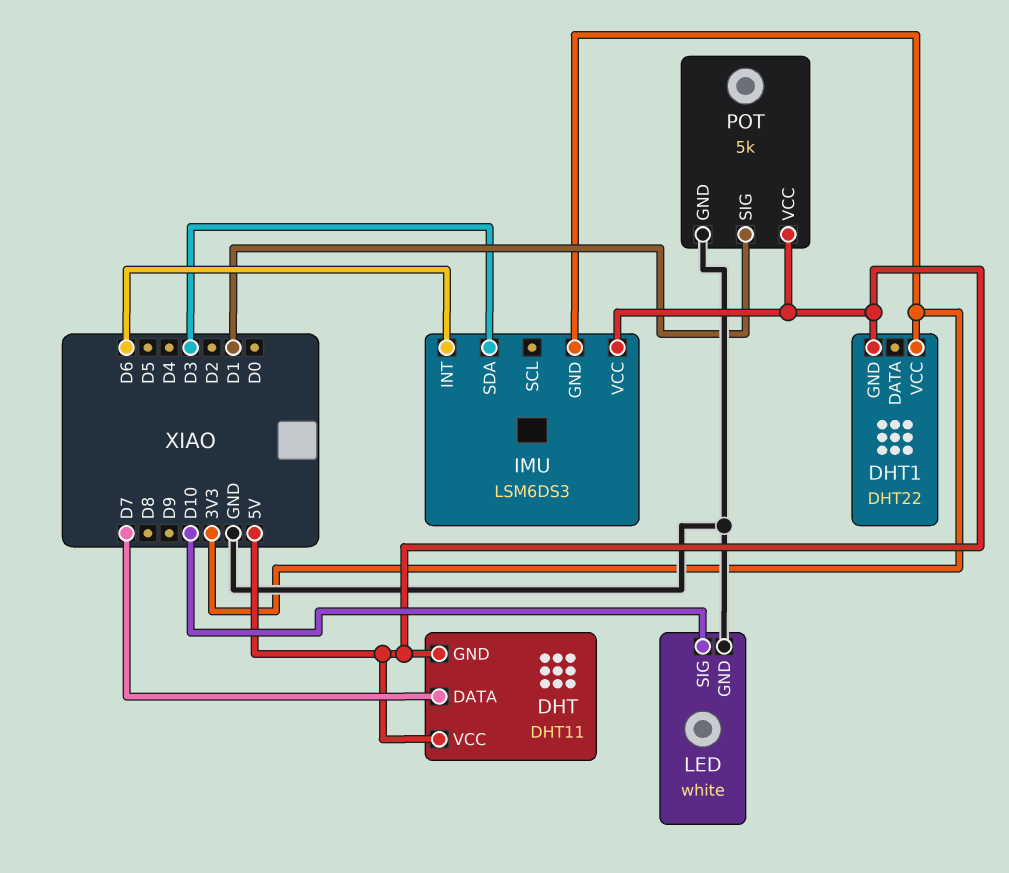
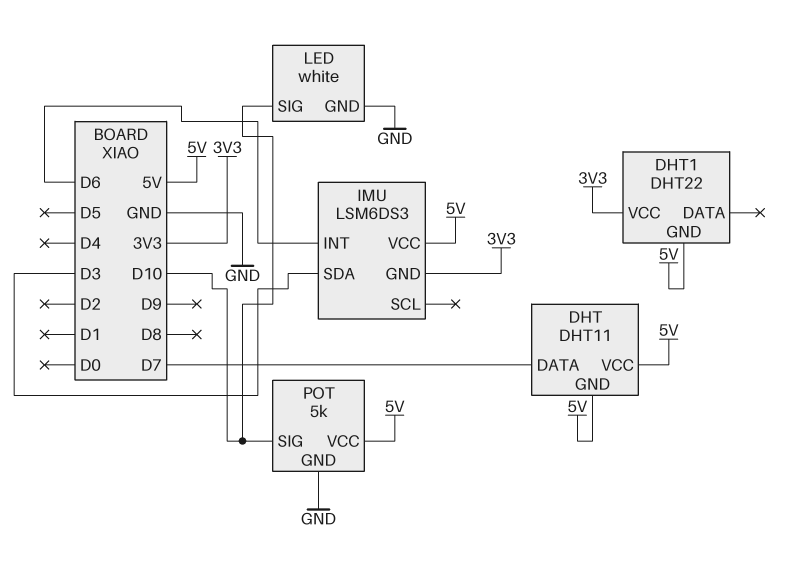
POT pin SIG: D1 -> D10

